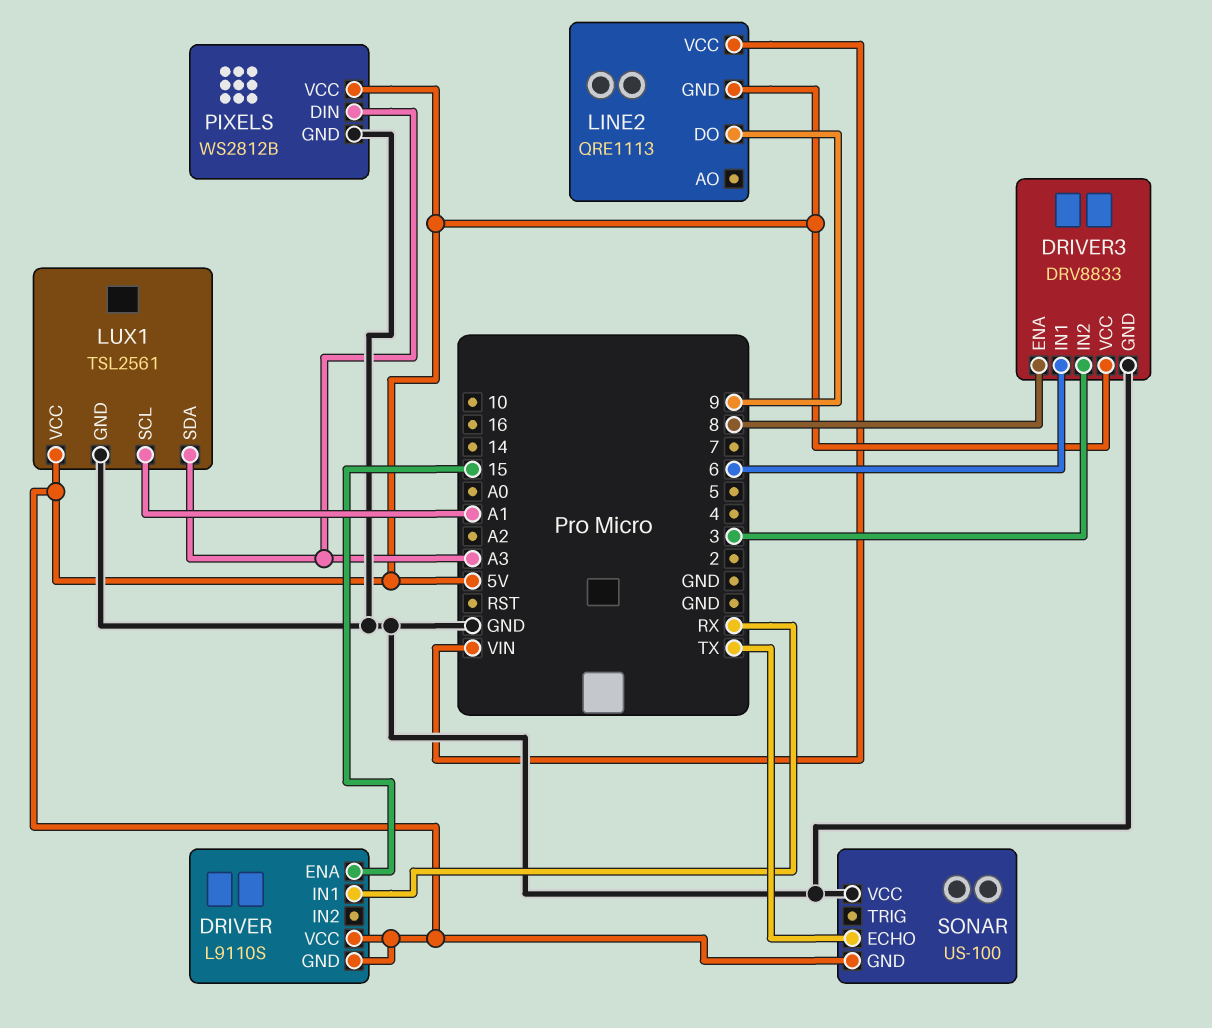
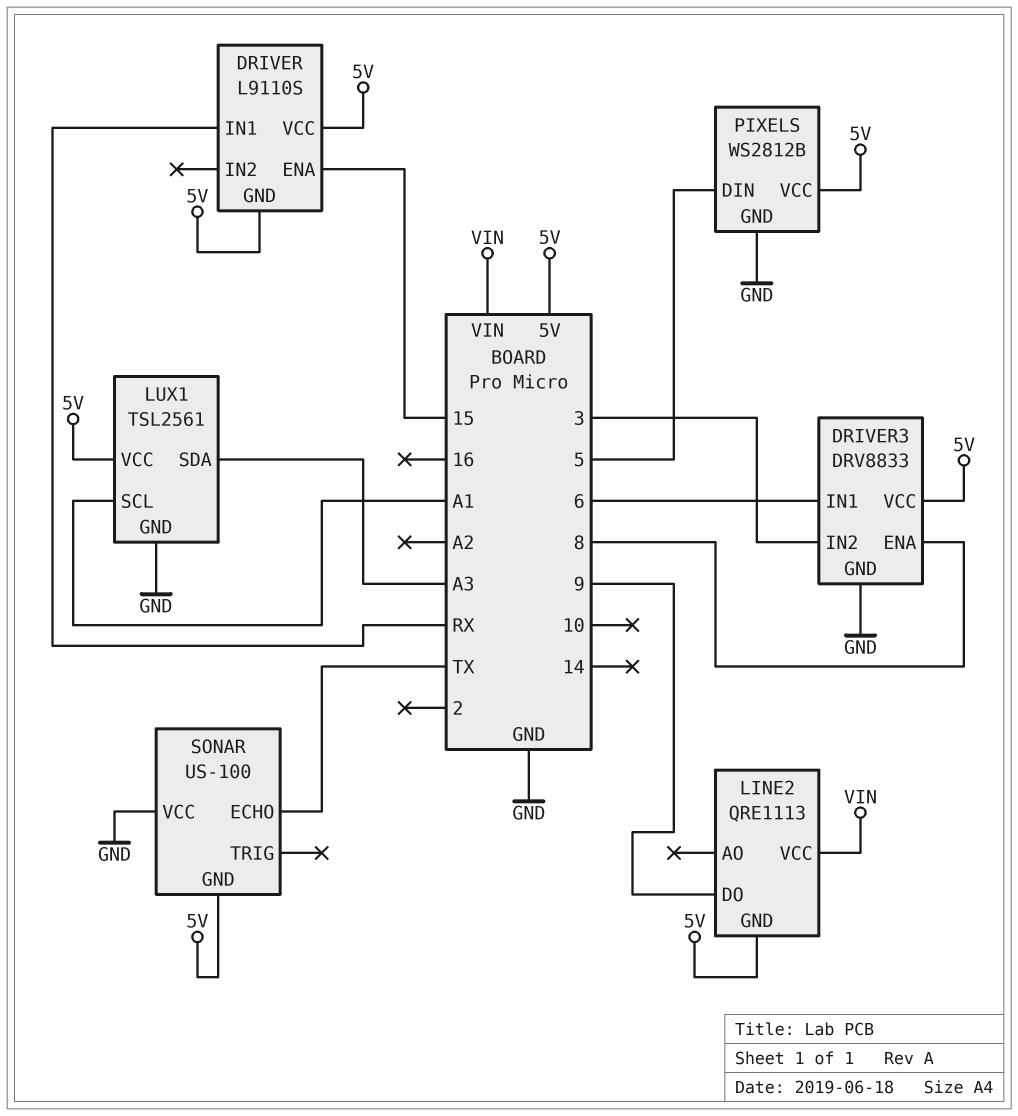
PIXELS pin DIN: A3 -> 5

